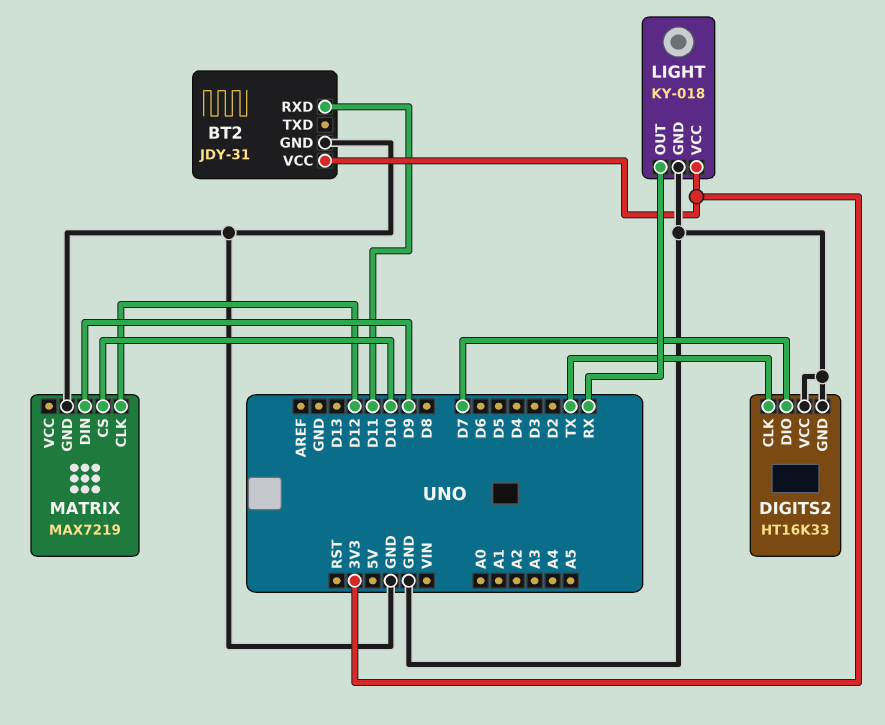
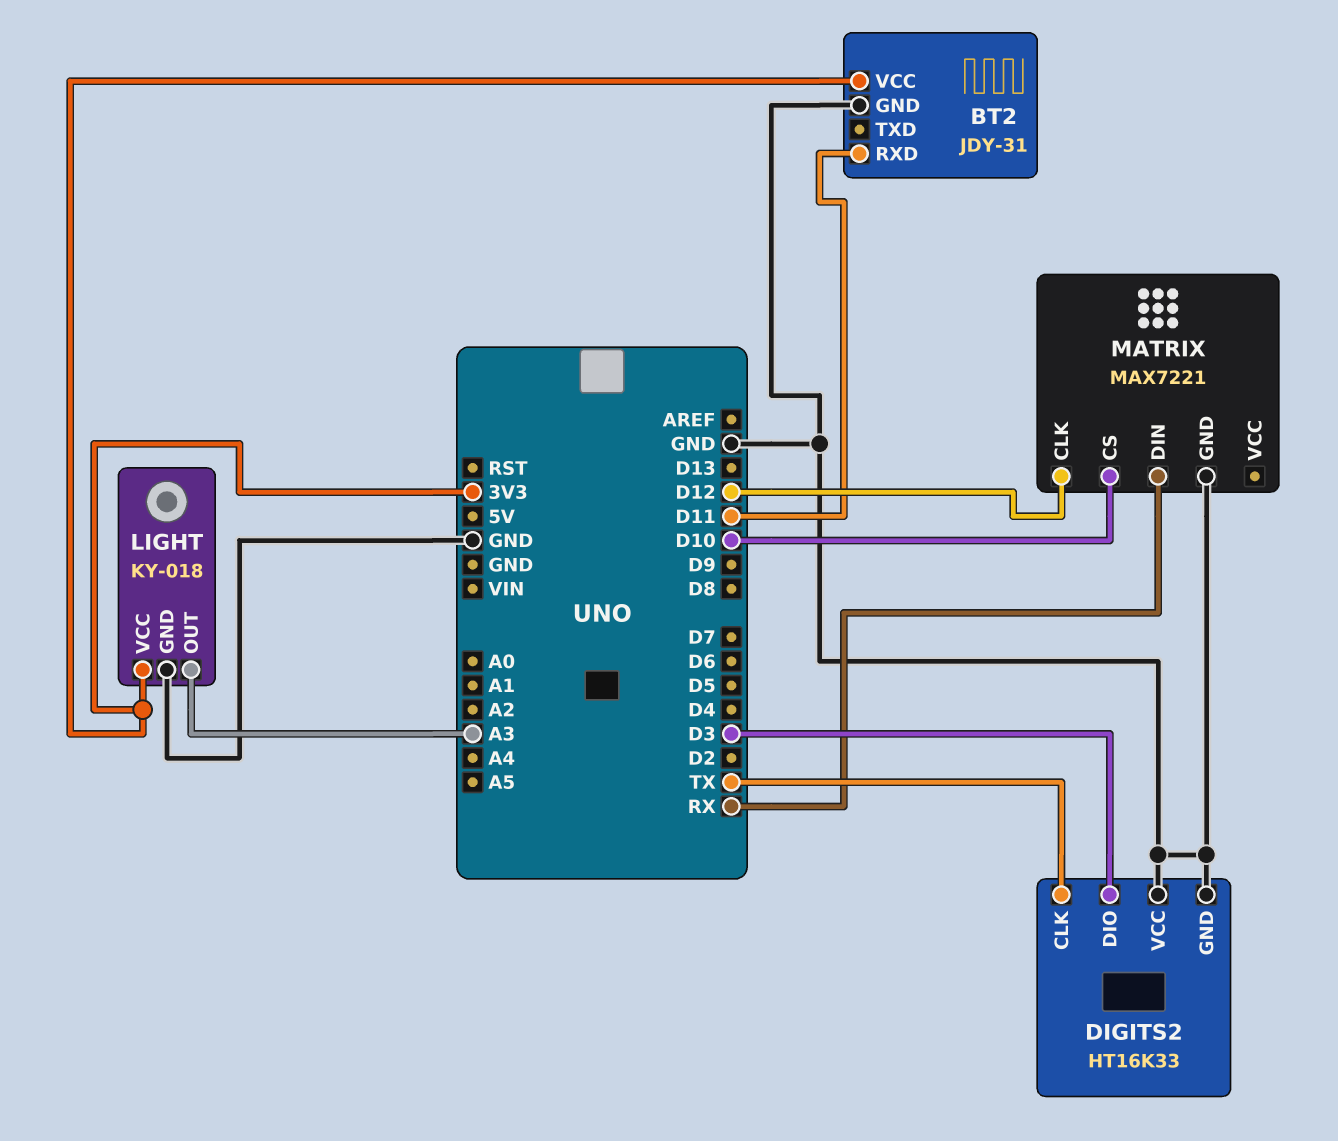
DIGITS2 pin DIO: D7 -> D3
LIGHT pin OUT: RX -> A3
MATRIX: MAX7219 -> MAX7221
MATRIX pin DIN: D9 -> RX

